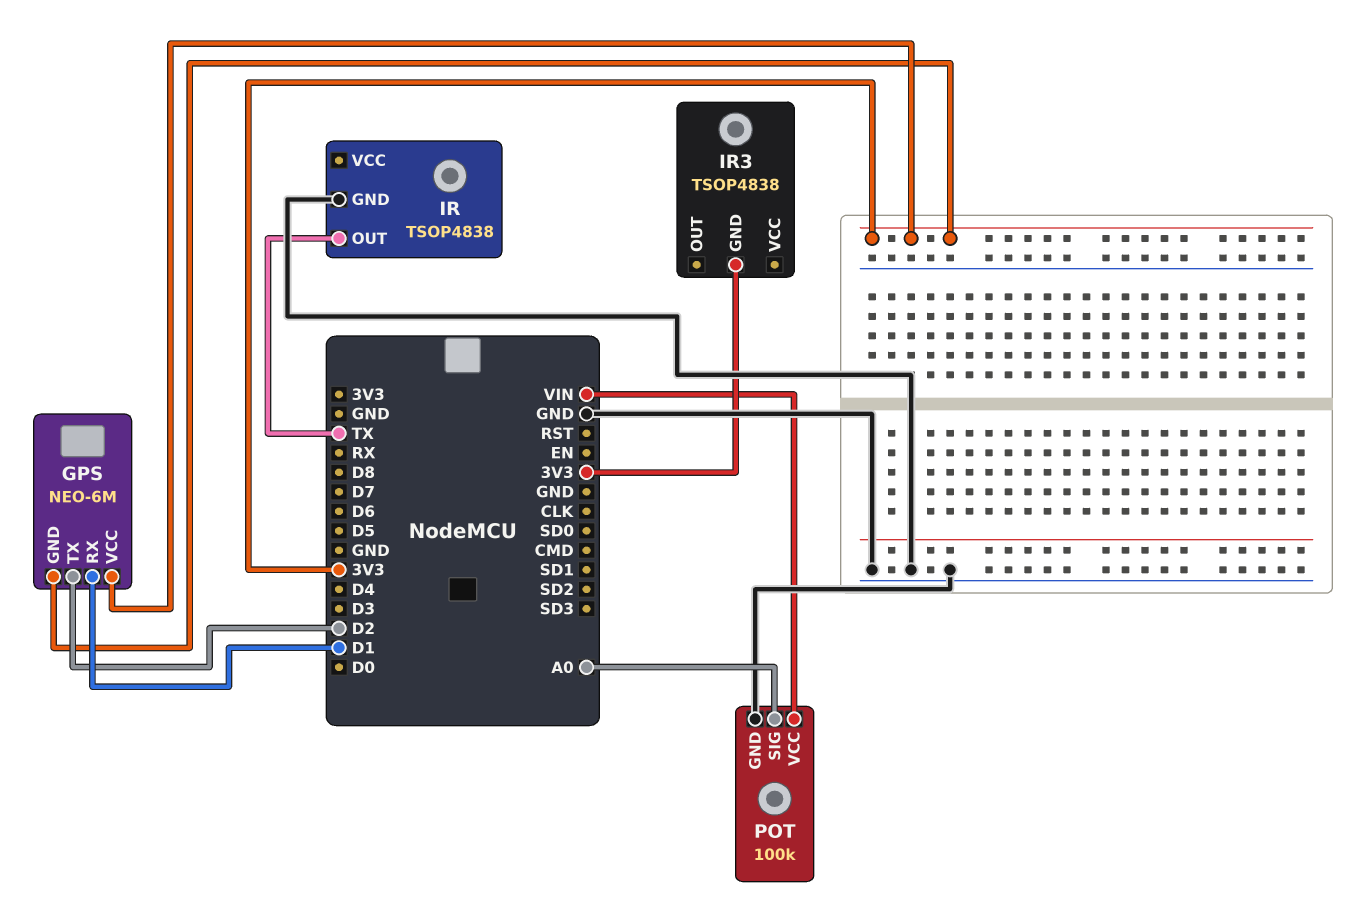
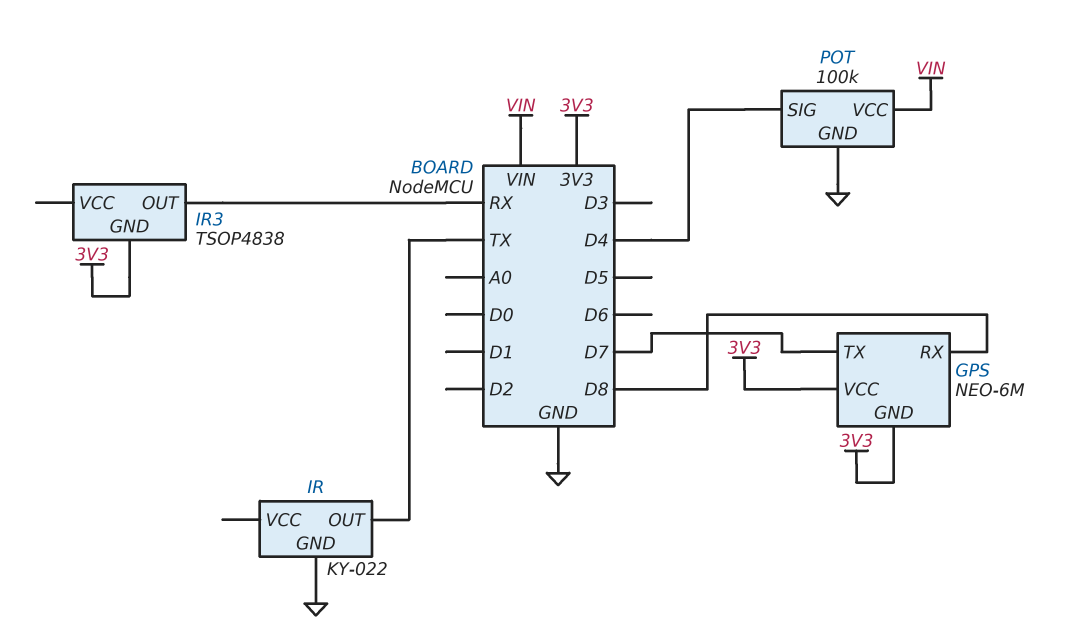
GPS pin RX: D1 -> D8
GPS pin TX: D2 -> D7
IR: TSOP4838 -> KY-022
IR3 pin OUT: none -> RX
POT pin SIG: A0 -> D4

